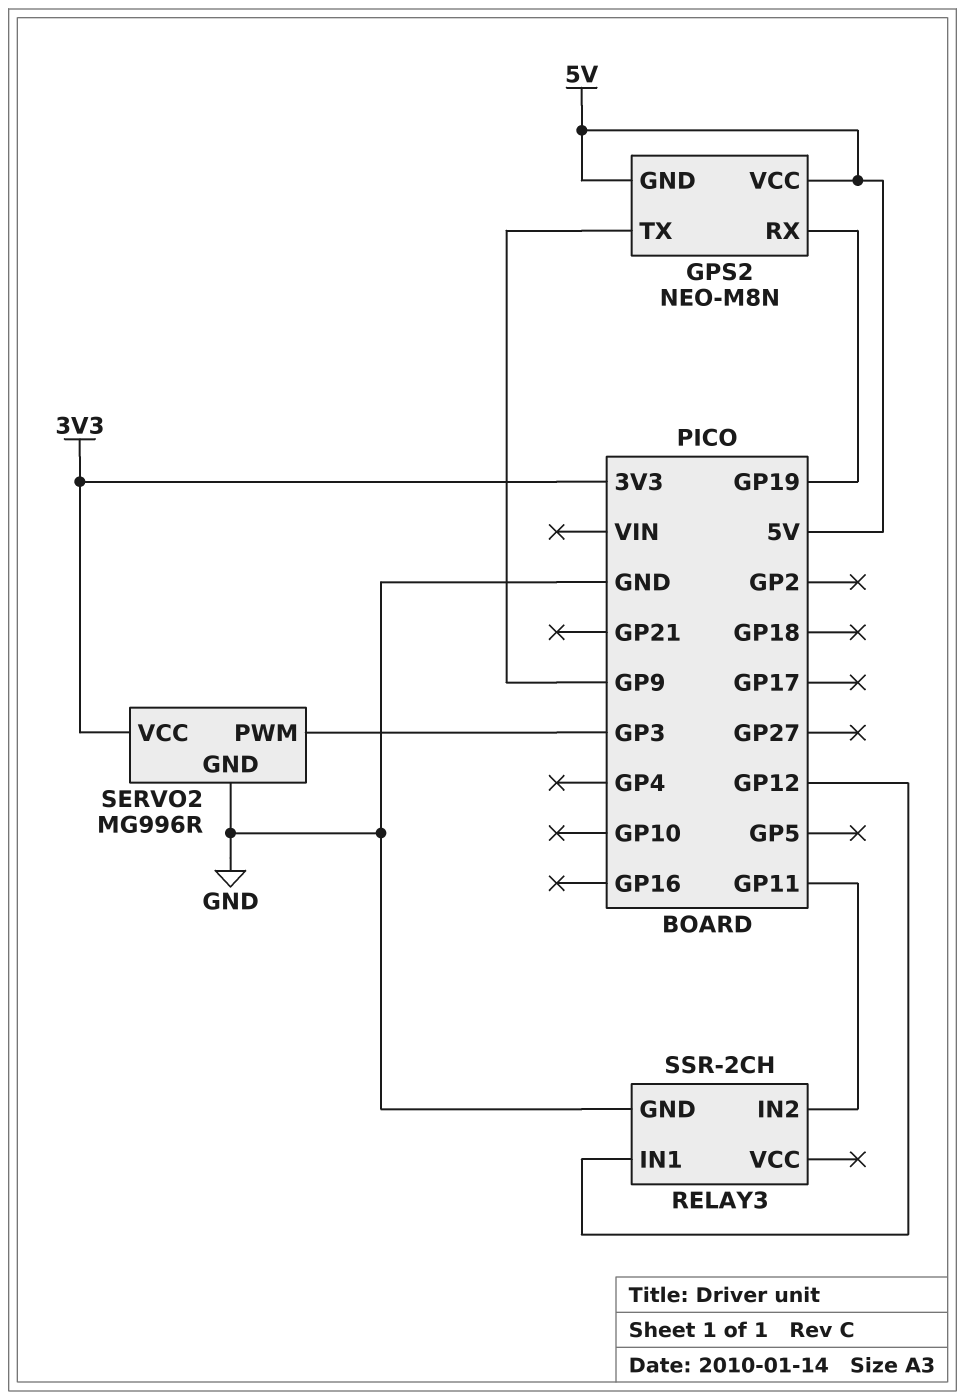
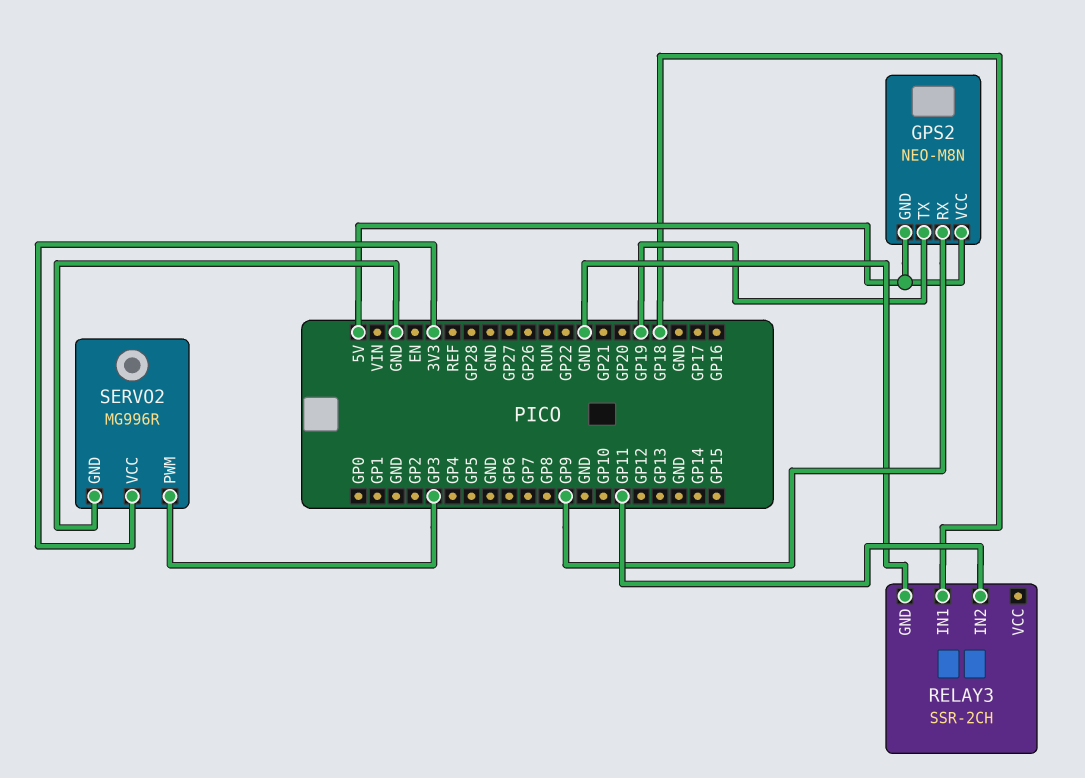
GPS2 pin RX: GP19 -> GP9
GPS2 pin TX: GP9 -> GP19
RELAY3 pin IN1: GP12 -> GP18

